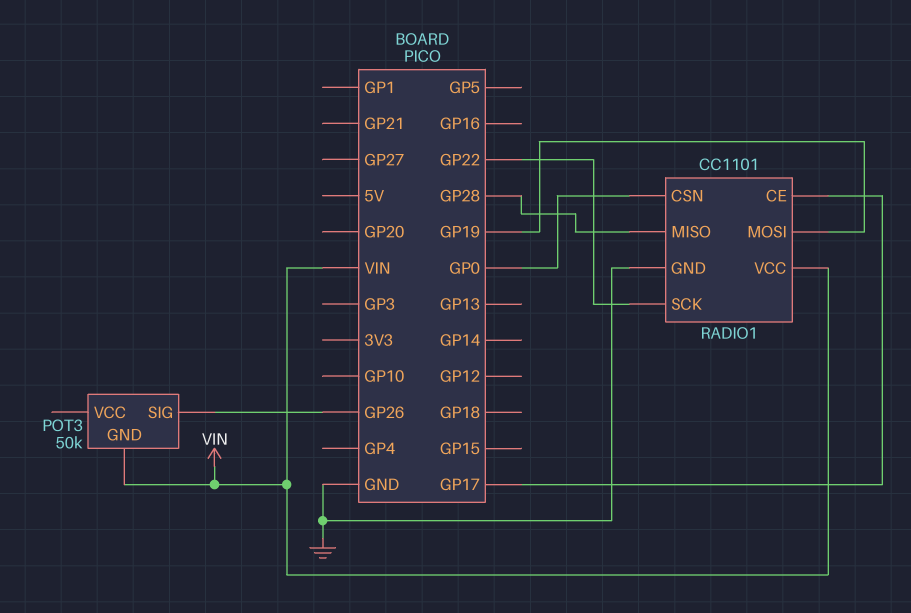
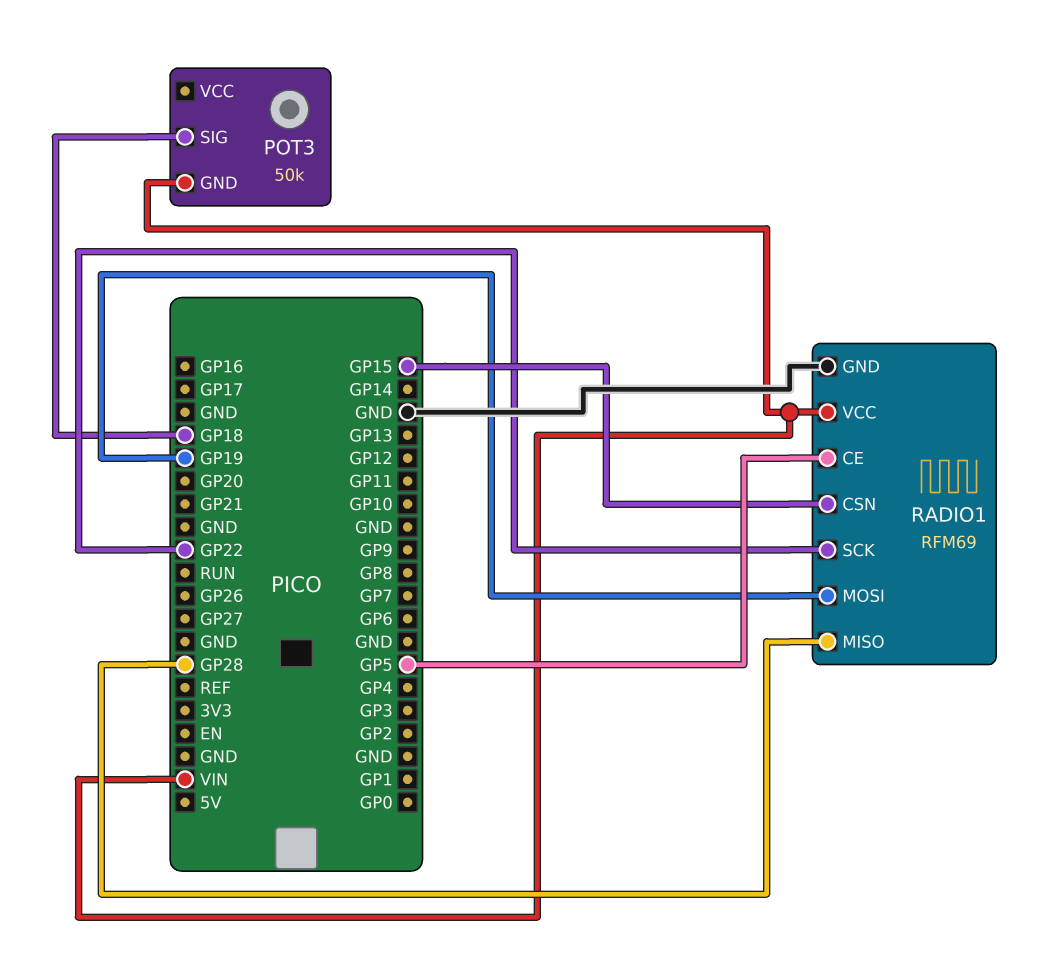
POT3 pin SIG: GP26 -> GP18
RADIO1: CC1101 -> RFM69
RADIO1 pin CE: GP17 -> GP5
RADIO1 pin CSN: GP0 -> GP15

